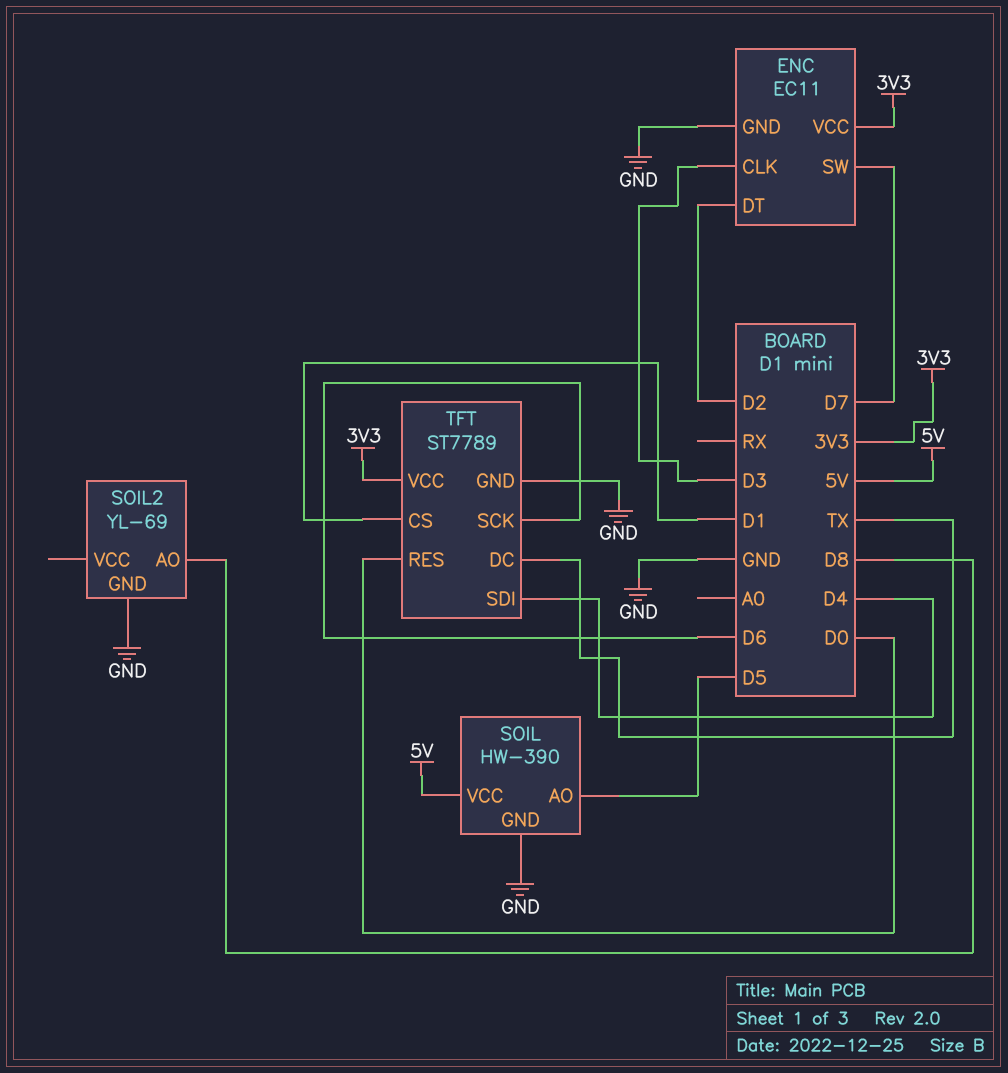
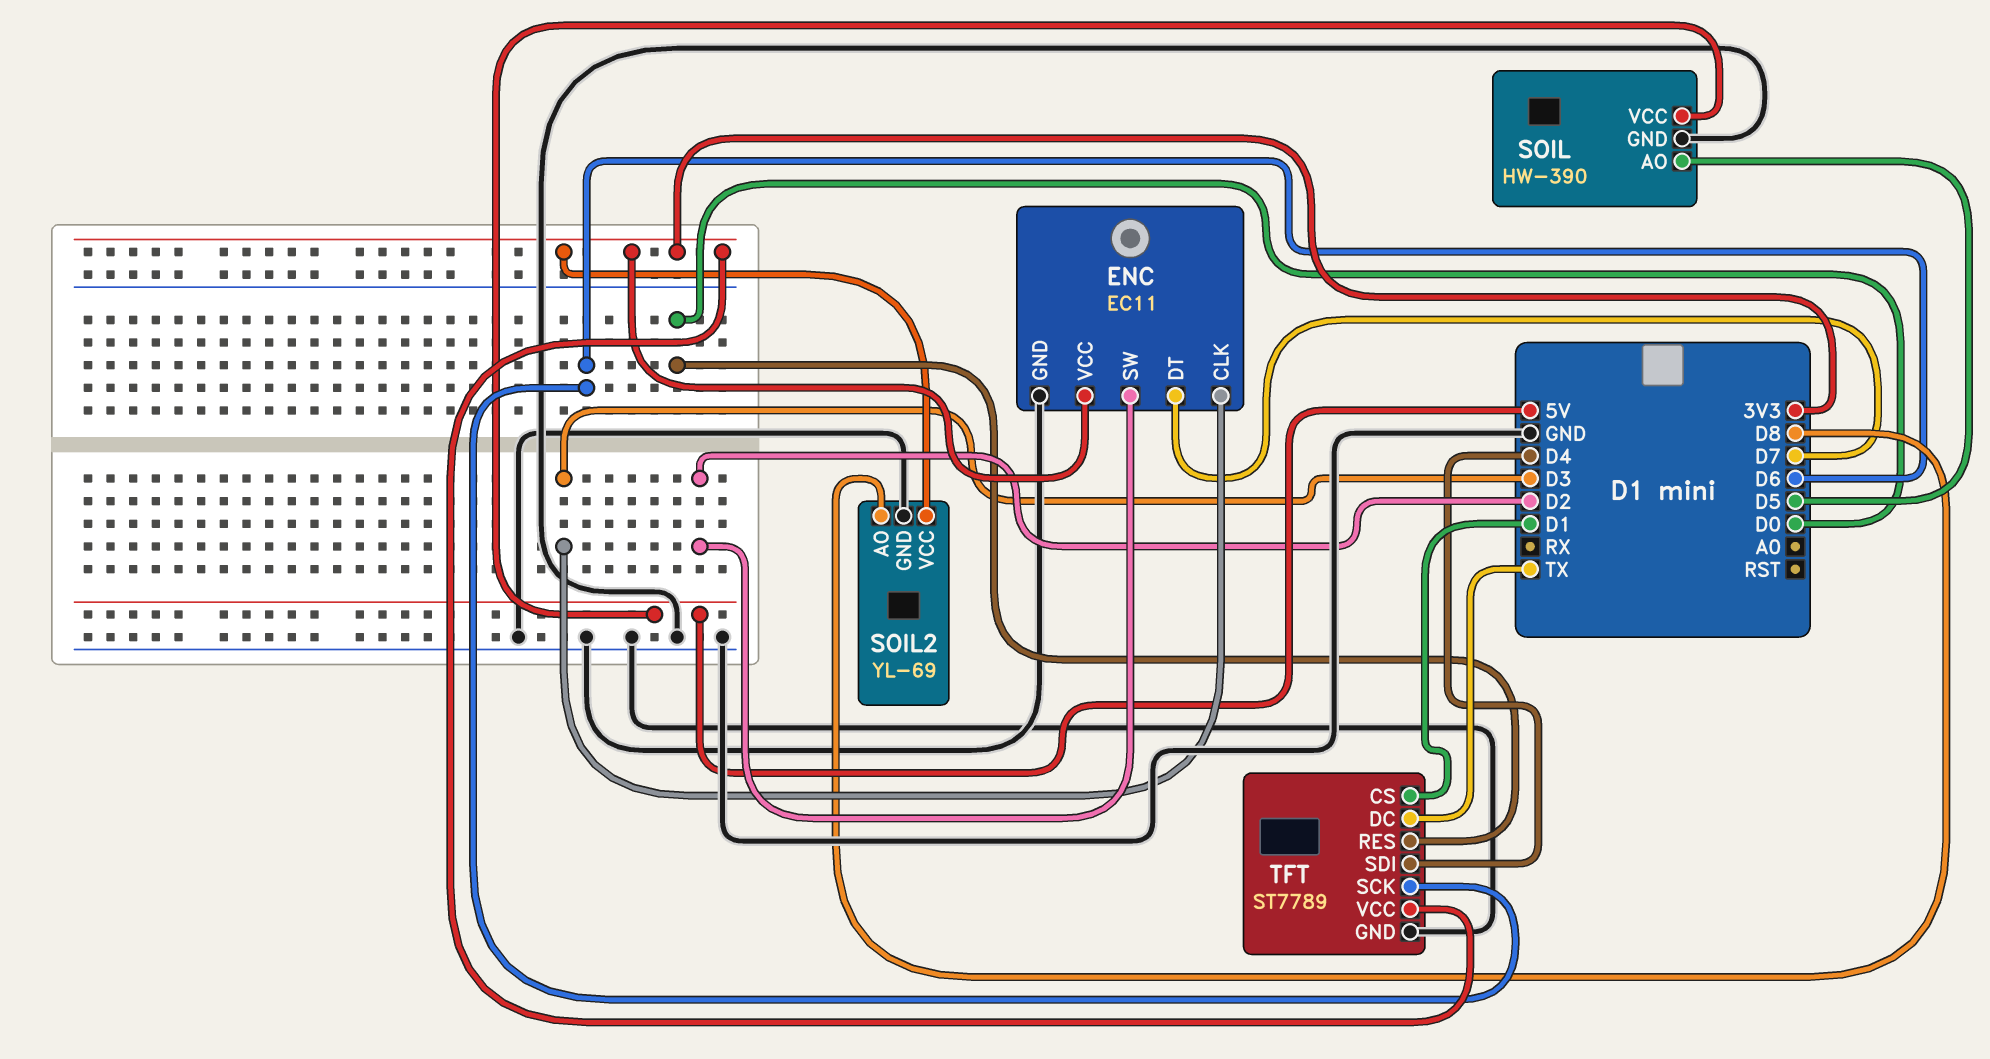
ENC pin DT: D2 -> D7
ENC pin SW: D7 -> D2
SOIL2 pin VCC: none -> 3V3

